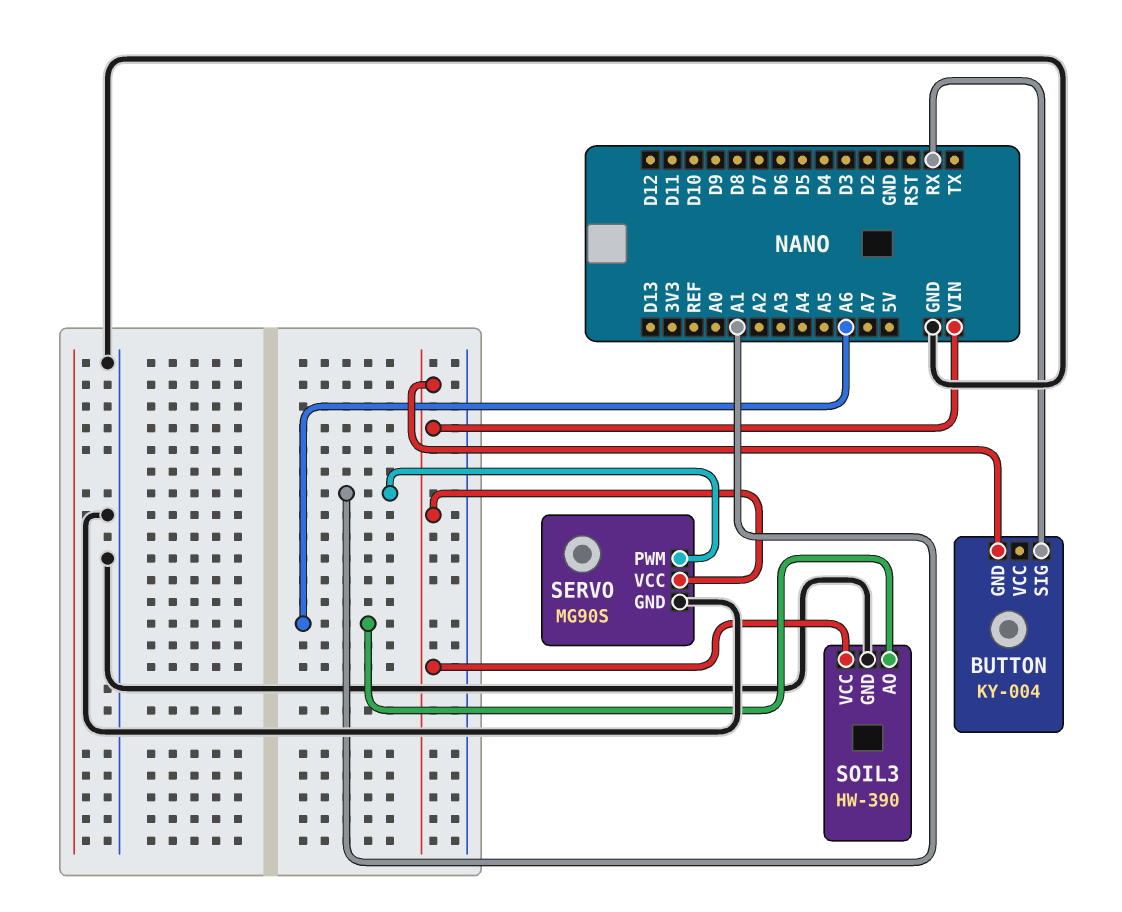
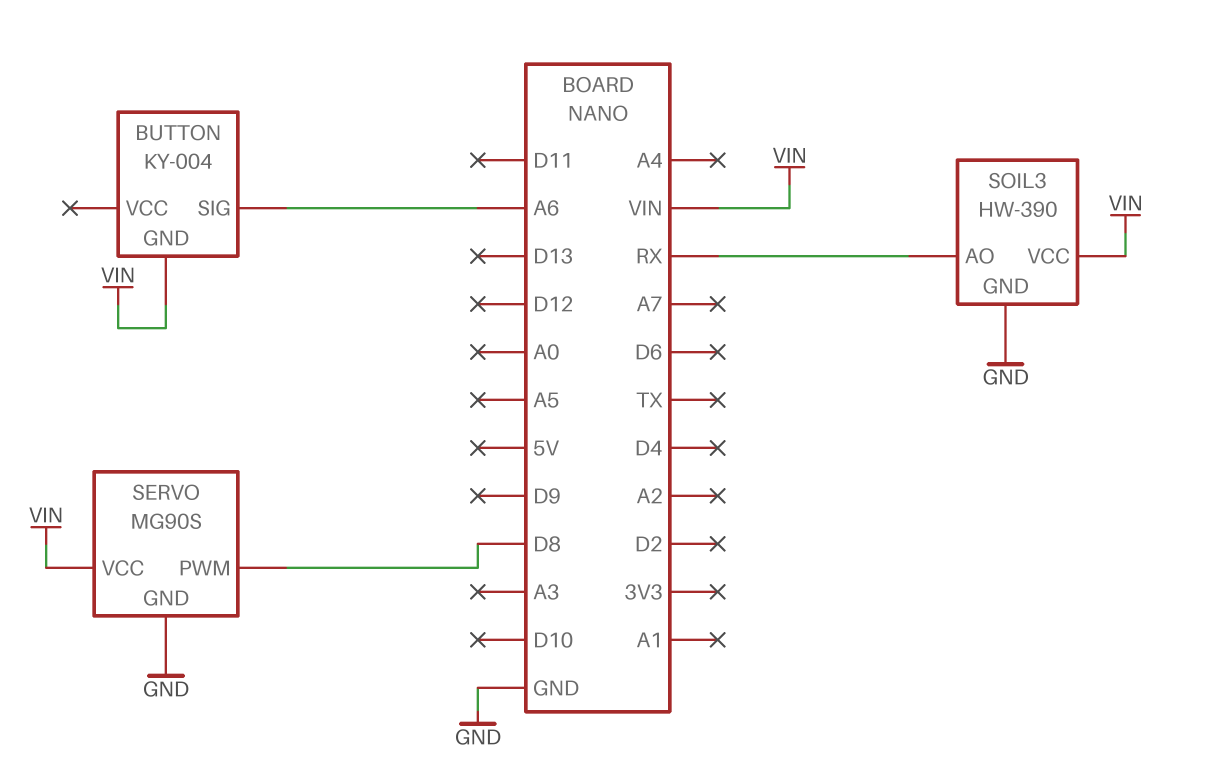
BUTTON pin SIG: RX -> A6
SERVO pin PWM: A1 -> D8
SOIL3 pin AO: A6 -> RX

